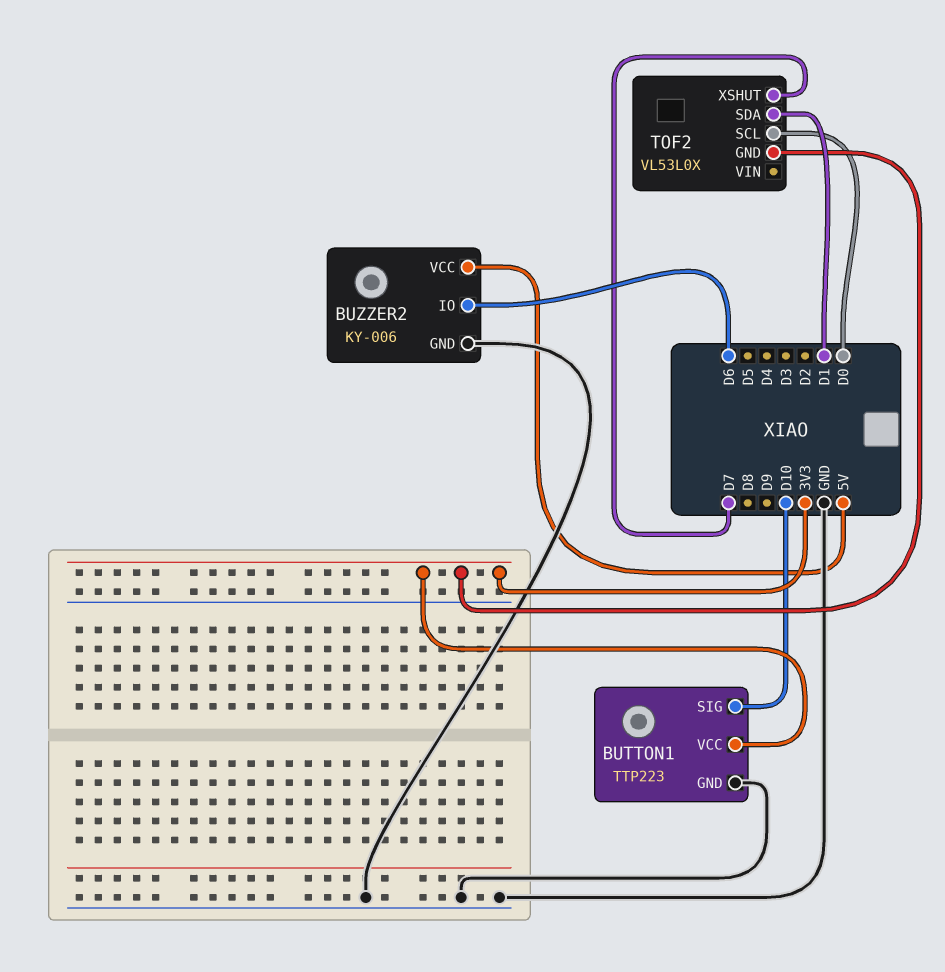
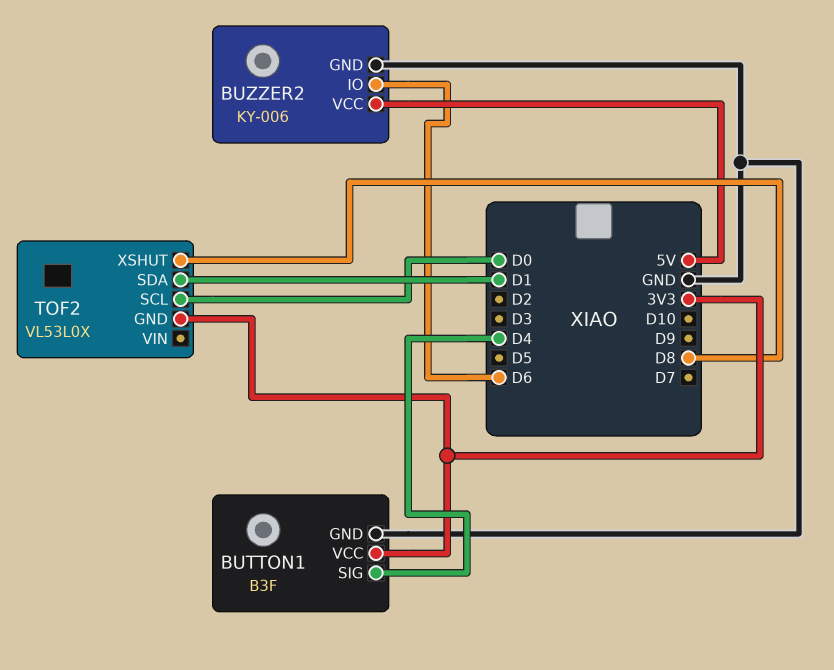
BUTTON1: TTP223 -> B3F
BUTTON1 pin SIG: D10 -> D4
TOF2 pin XSHUT: D7 -> D8

